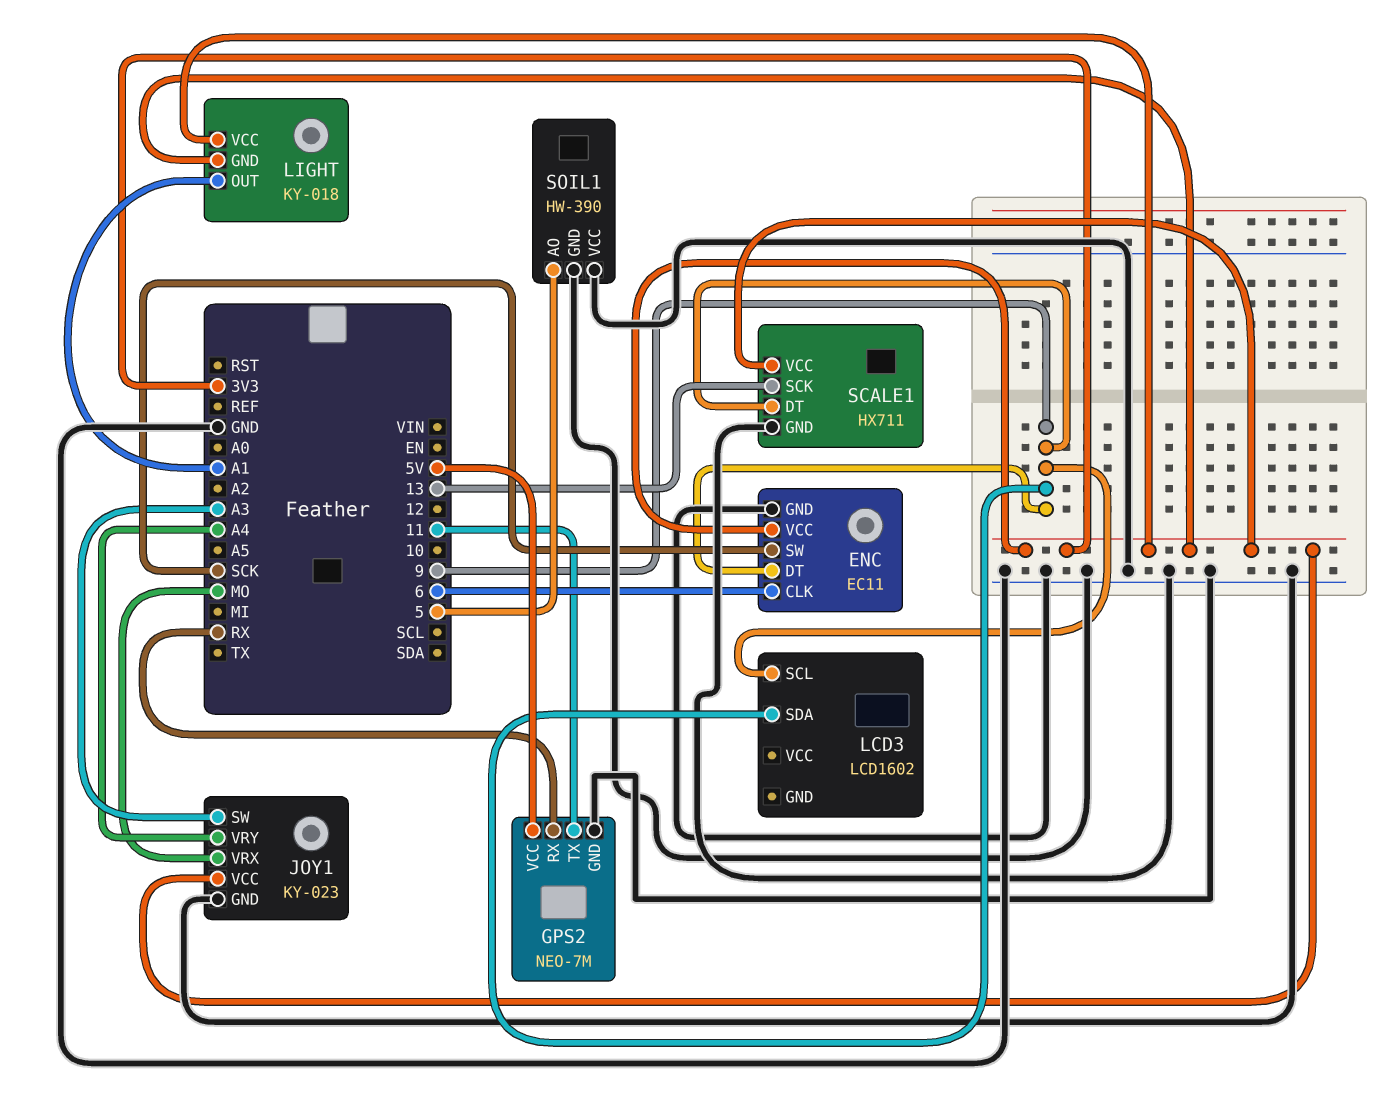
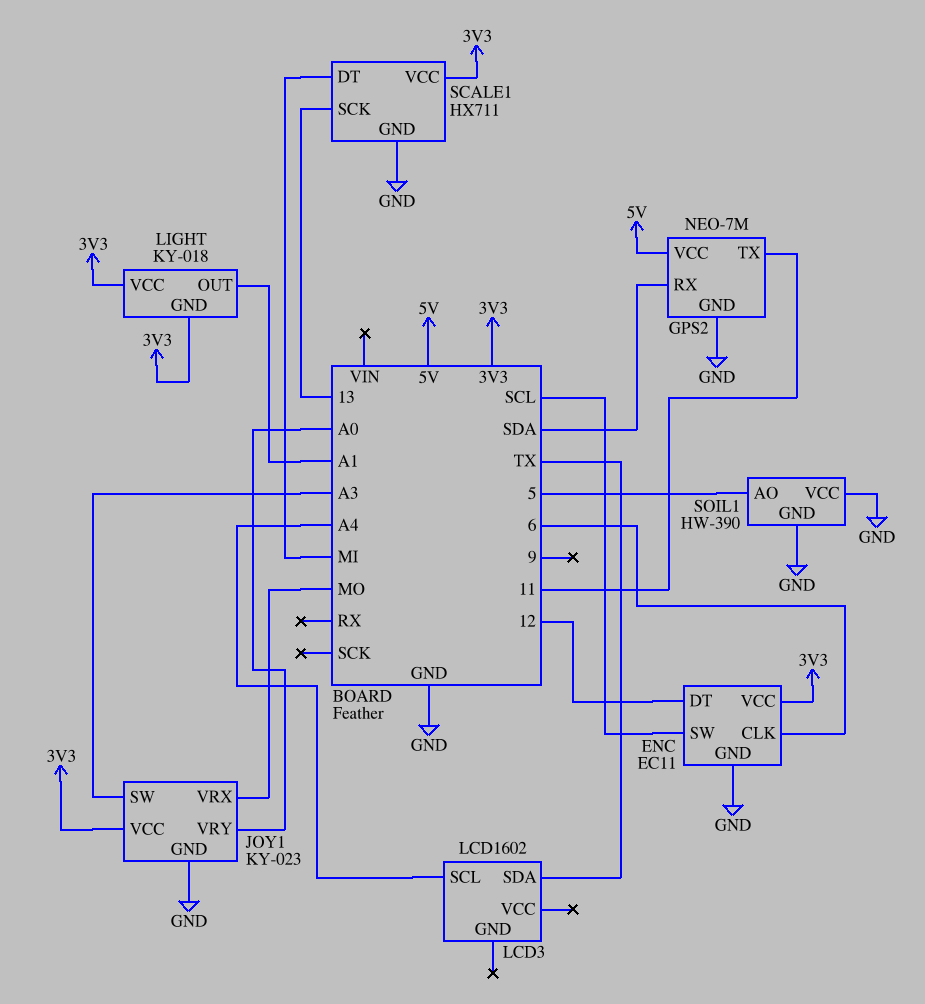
ENC pin DT: 9 -> 12
ENC pin SW: SCK -> SCL
GPS2 pin RX: RX -> SDA
JOY1 pin VRY: A4 -> A0
LCD3 pin SCL: 9 -> A4
LCD3 pin SDA: 9 -> TX
SCALE1 pin DT: 9 -> MI

